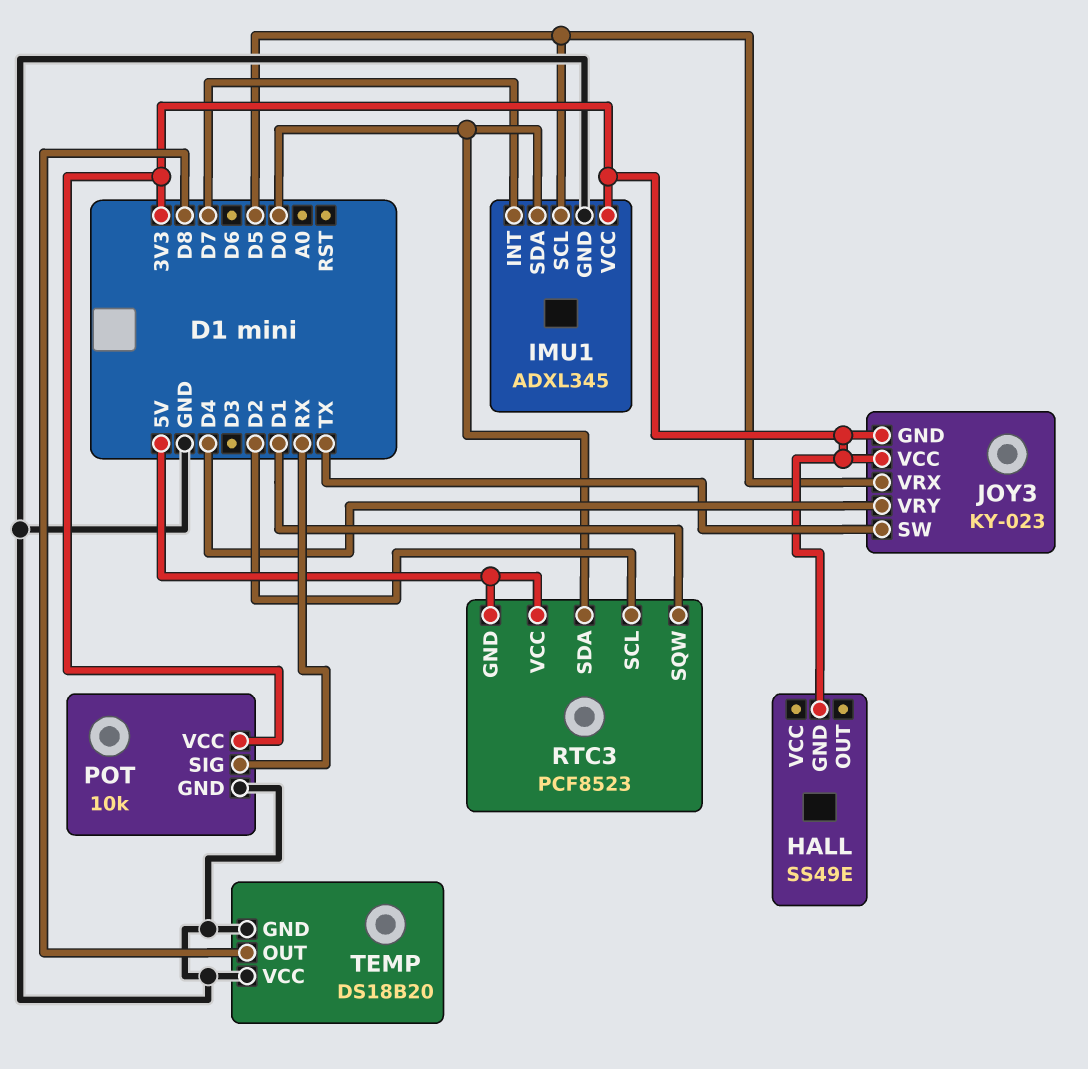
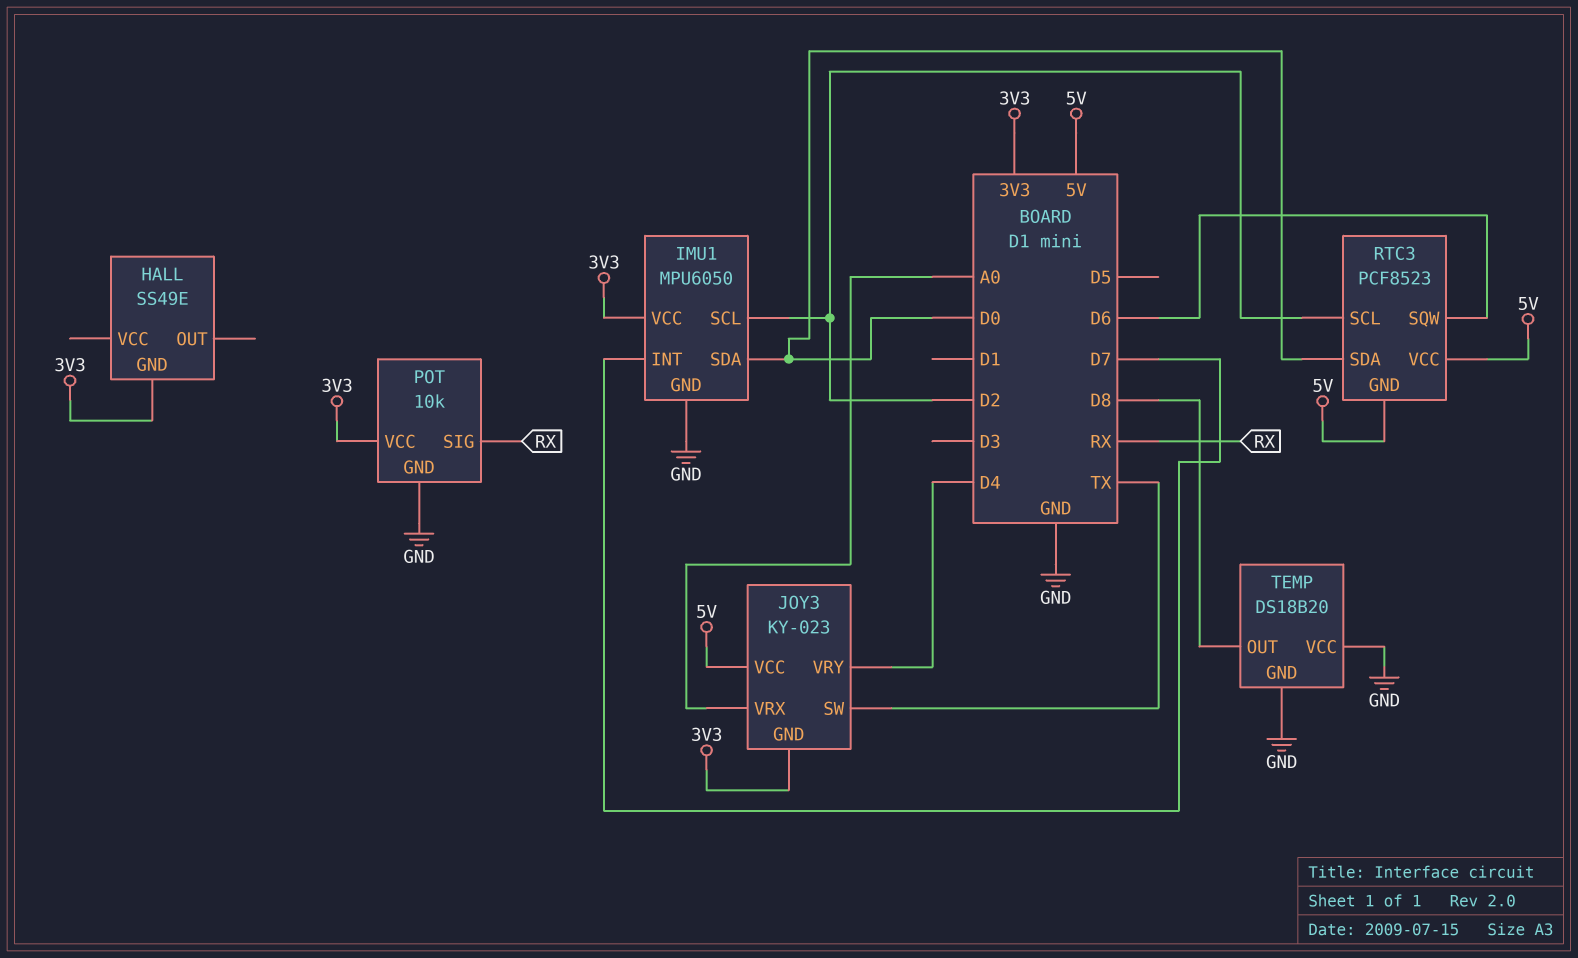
IMU1: ADXL345 -> MPU6050
IMU1 pin SCL: D5 -> D2
JOY3 pin VCC: 3V3 -> 5V
JOY3 pin VRX: D5 -> A0
RTC3 pin SQW: D1 -> D6

